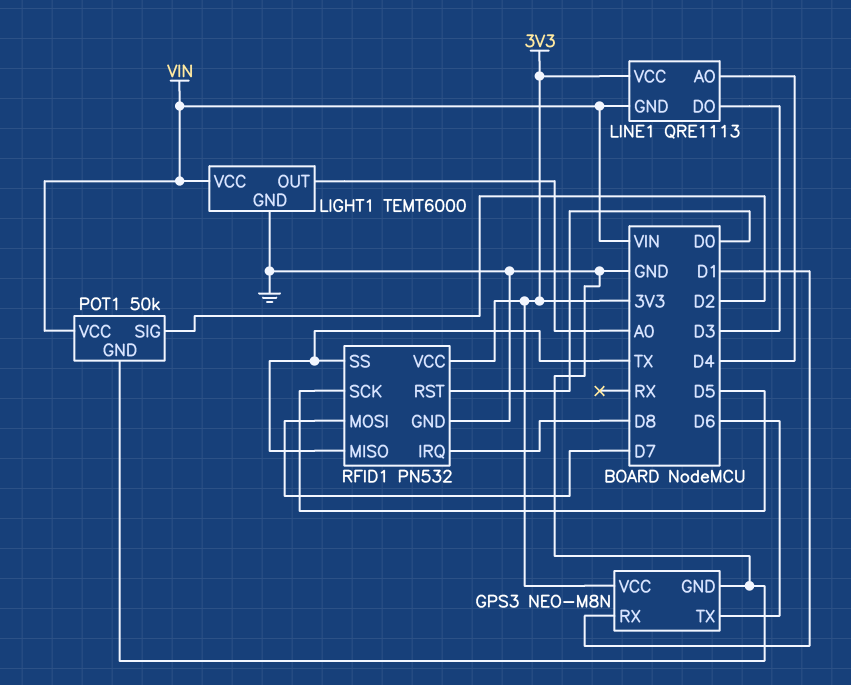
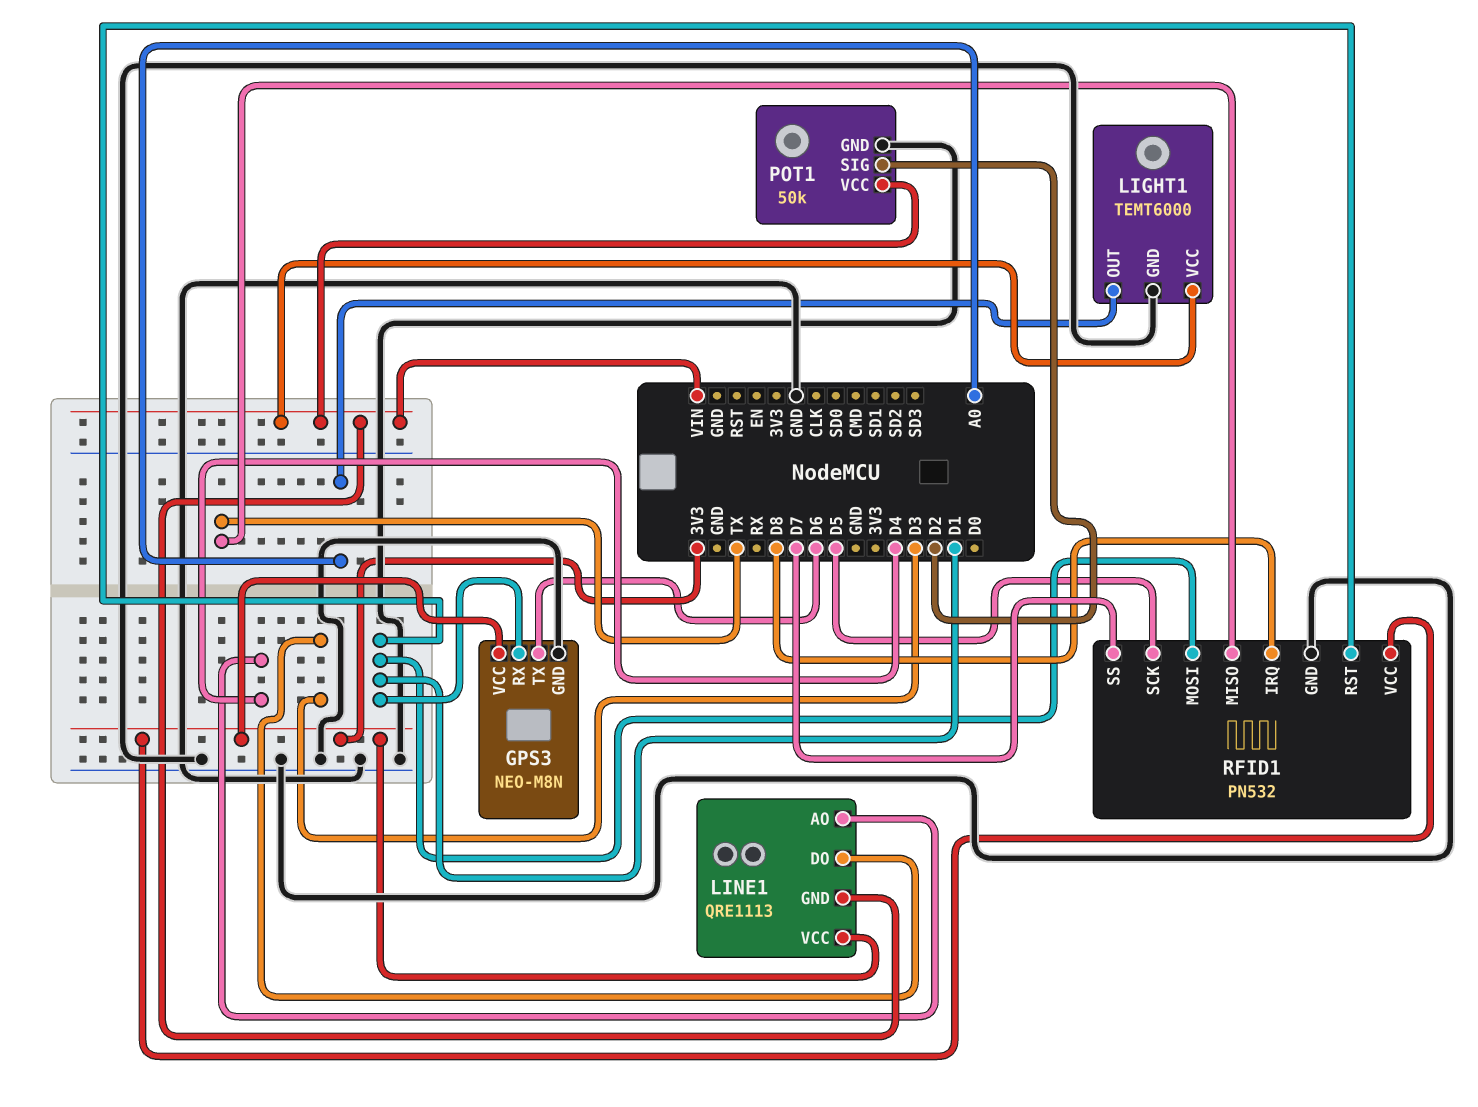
RFID1 pin MOSI: D7 -> D1
RFID1 pin RST: D0 -> D1
RFID1 pin SS: TX -> D7

